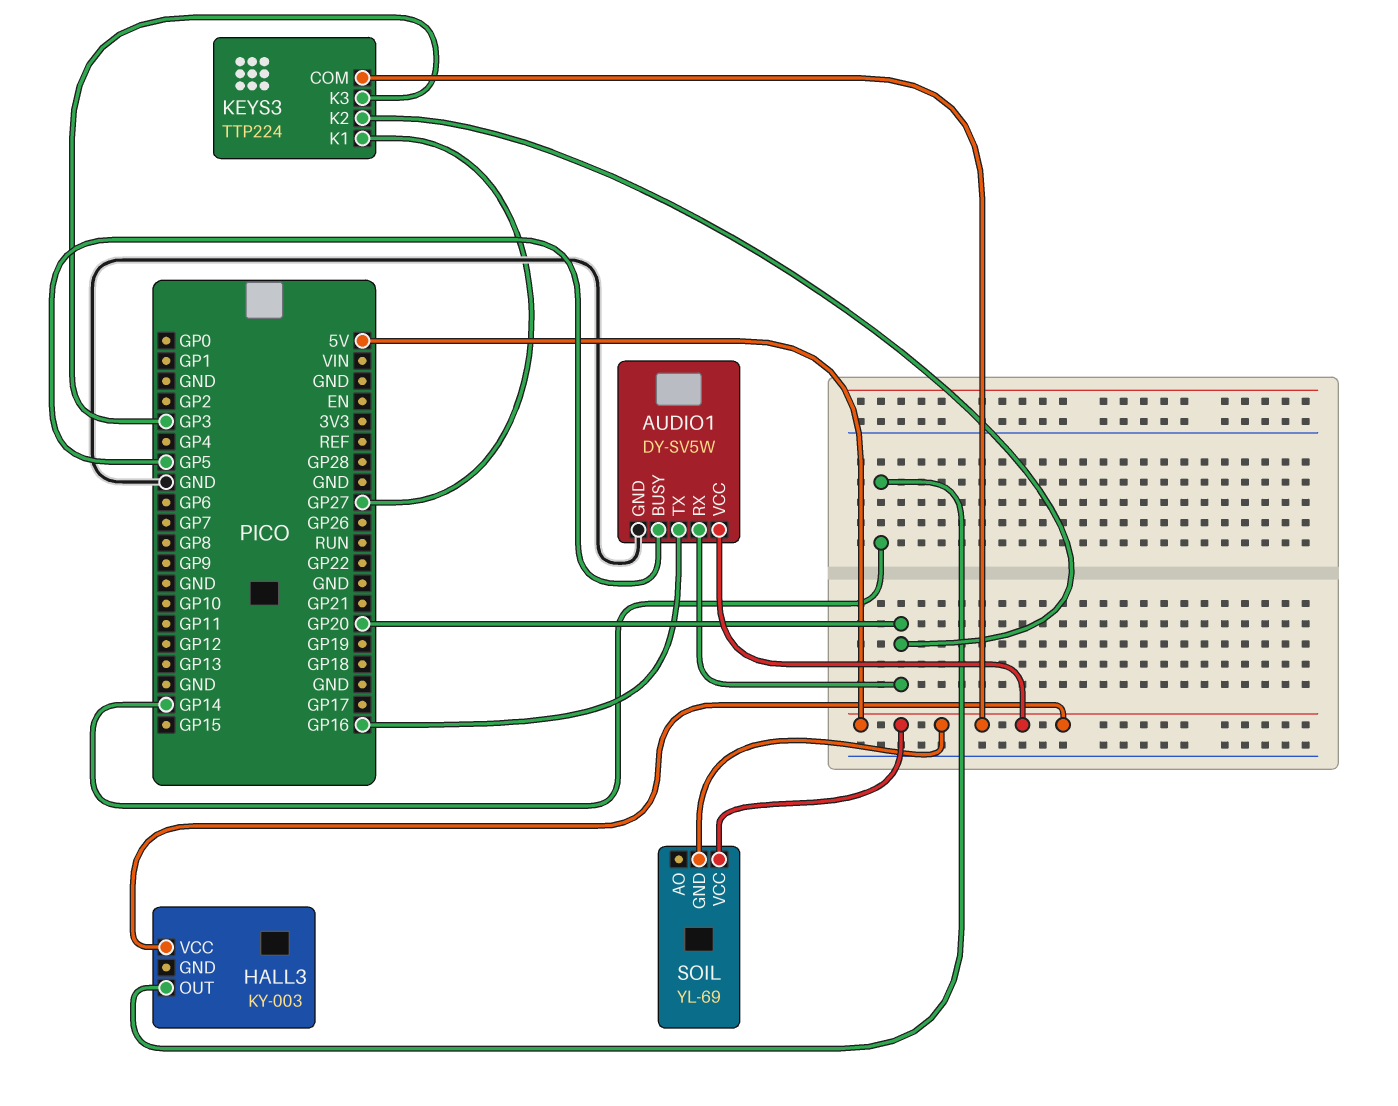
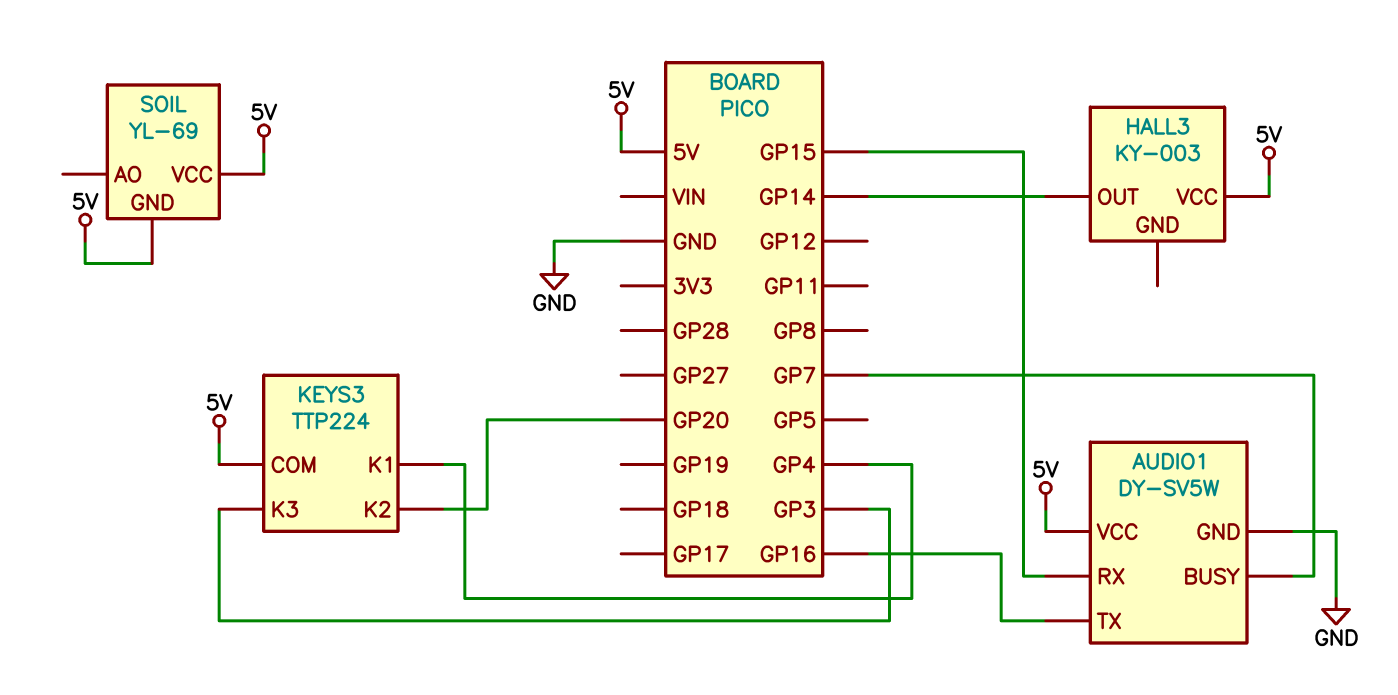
AUDIO1 pin BUSY: GP5 -> GP7
AUDIO1 pin RX: GP20 -> GP15
KEYS3 pin K1: GP27 -> GP4

